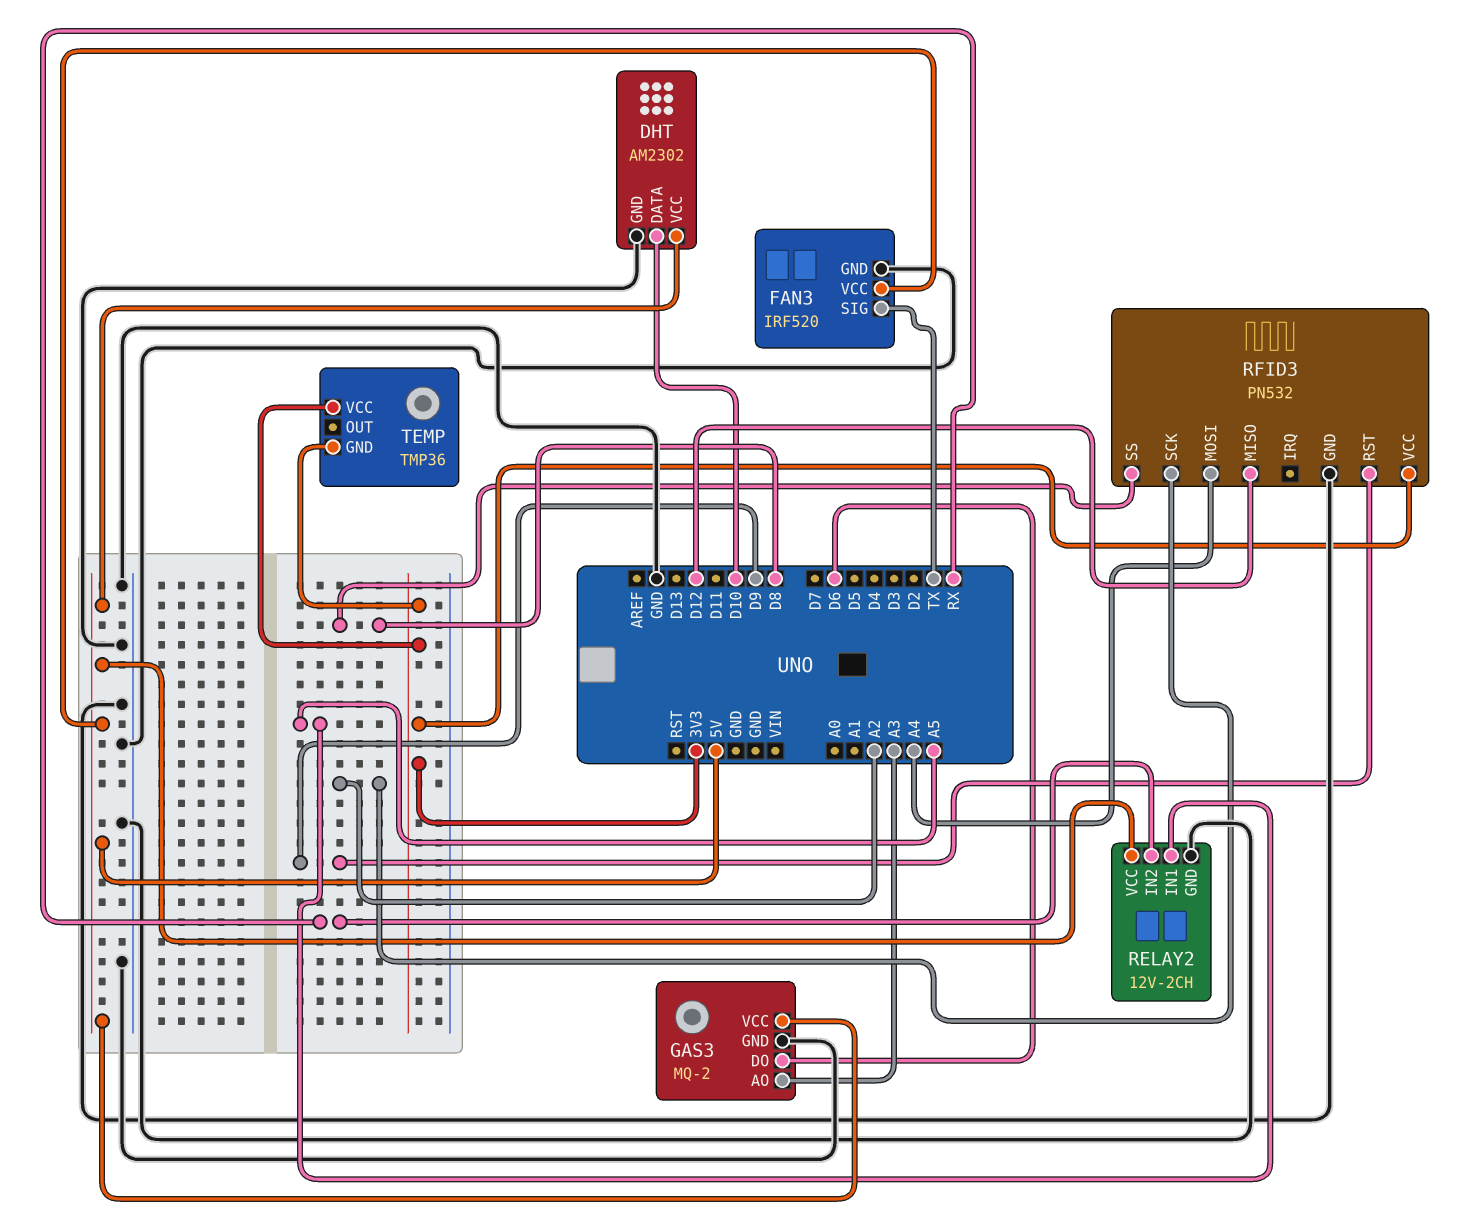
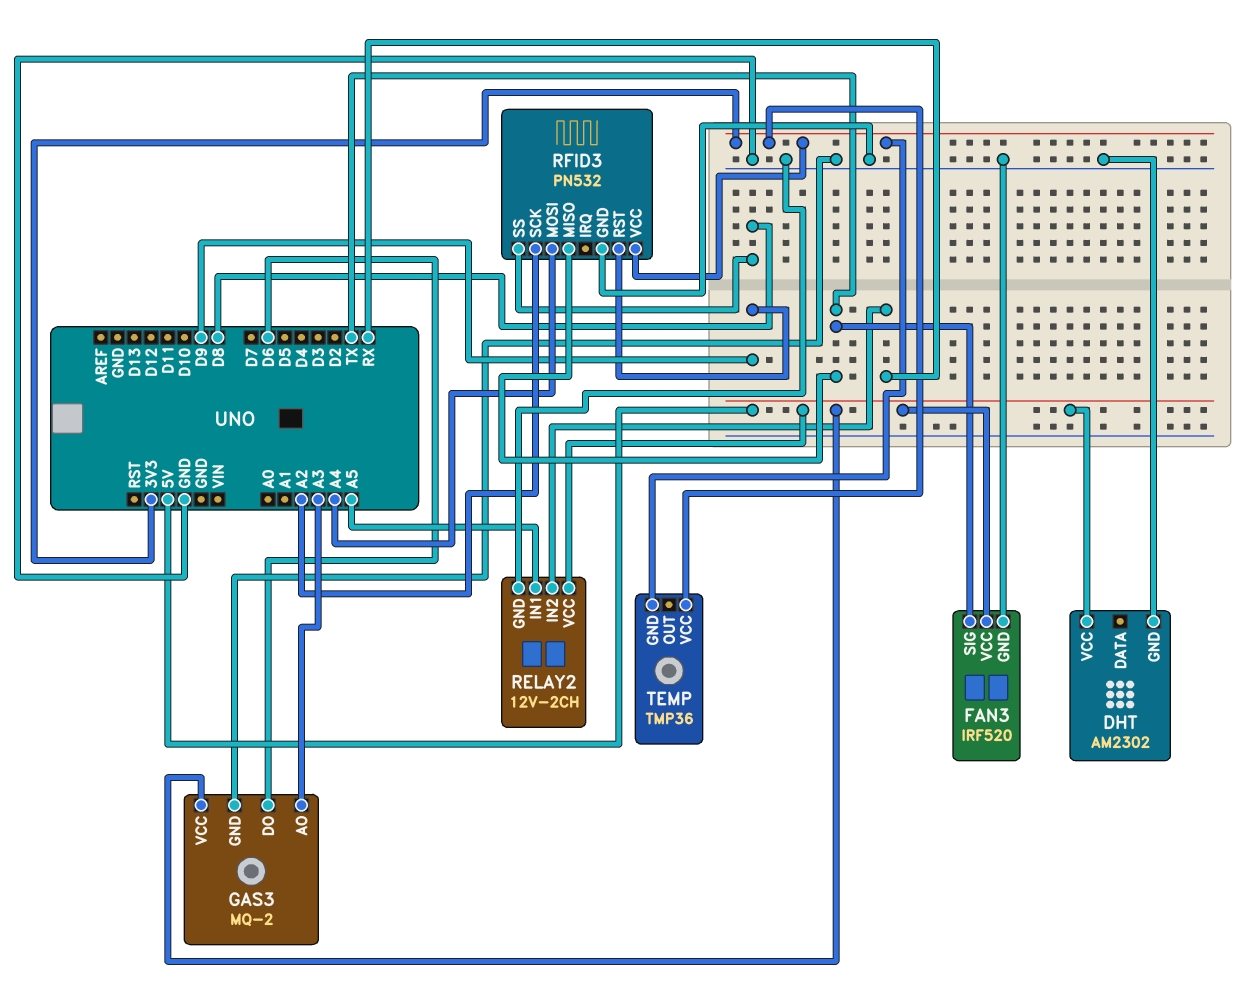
DHT pin DATA: D10 -> none
RFID3 pin MISO: D12 -> TX

